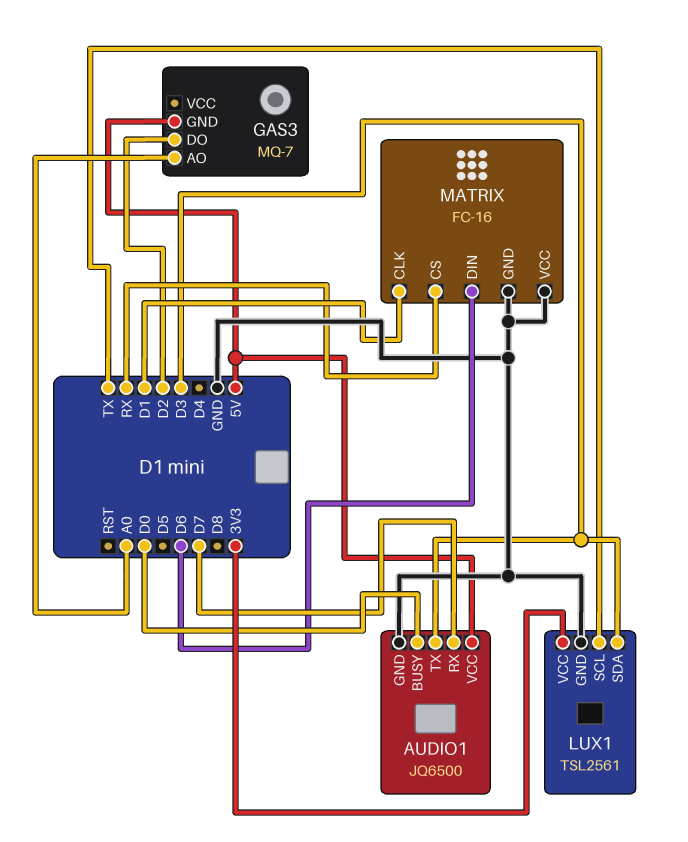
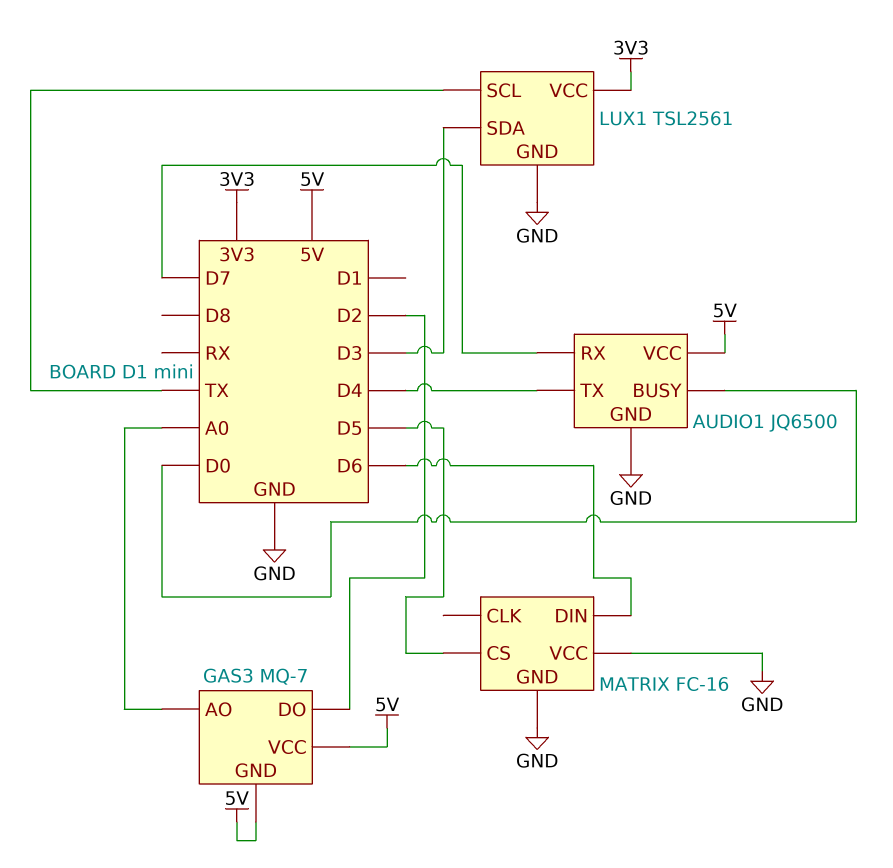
AUDIO1 pin TX: D3 -> D4
GAS3 pin VCC: none -> 5V
MATRIX pin CLK: D1 -> none
MATRIX pin CS: RX -> D5

